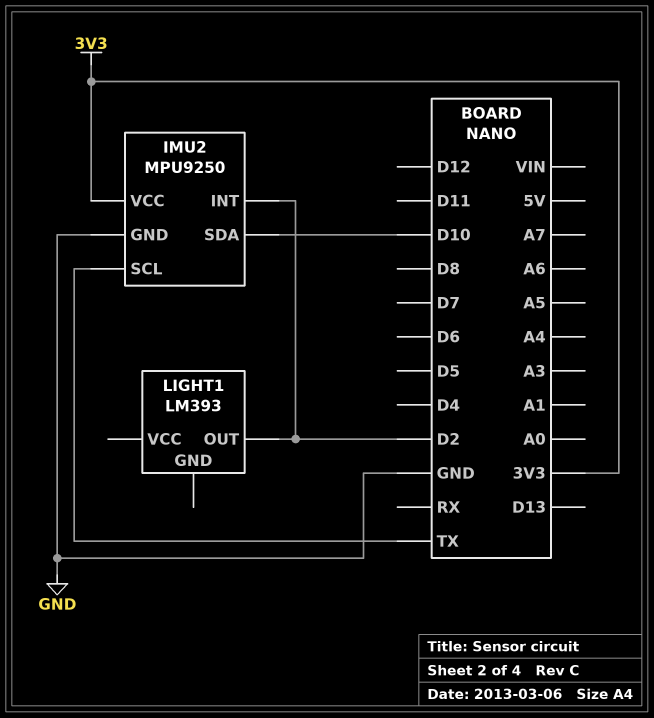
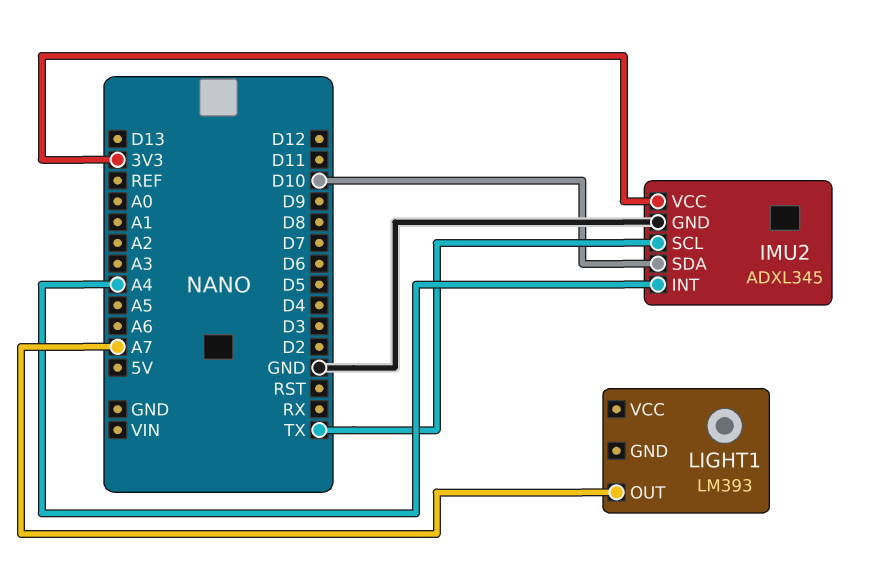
IMU2: MPU9250 -> ADXL345
IMU2 pin INT: D2 -> A4
LIGHT1 pin OUT: D2 -> A7

